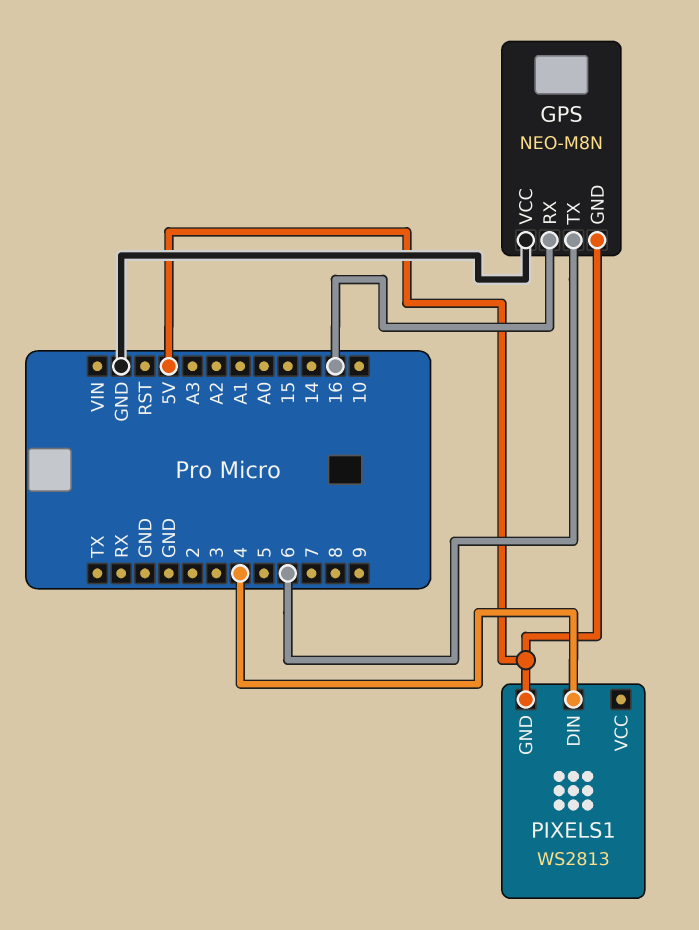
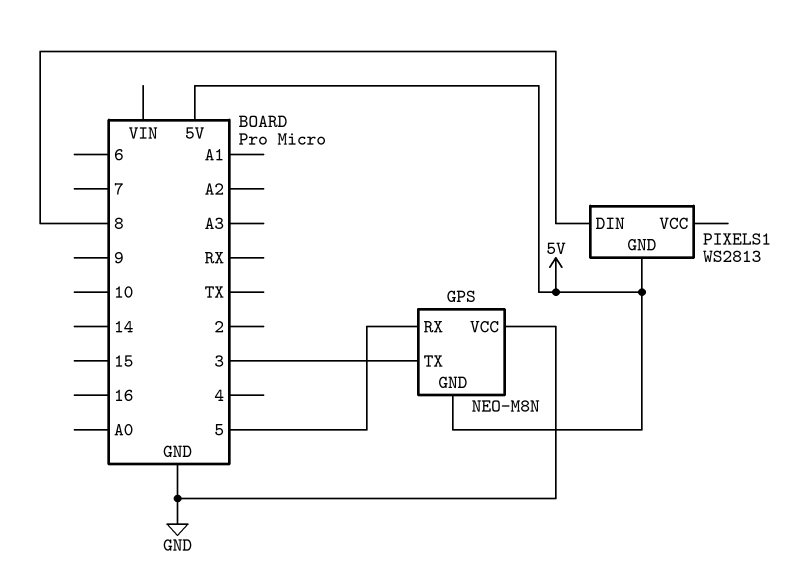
GPS pin RX: 16 -> 5
GPS pin TX: 6 -> 3
PIXELS1 pin DIN: 4 -> 8

